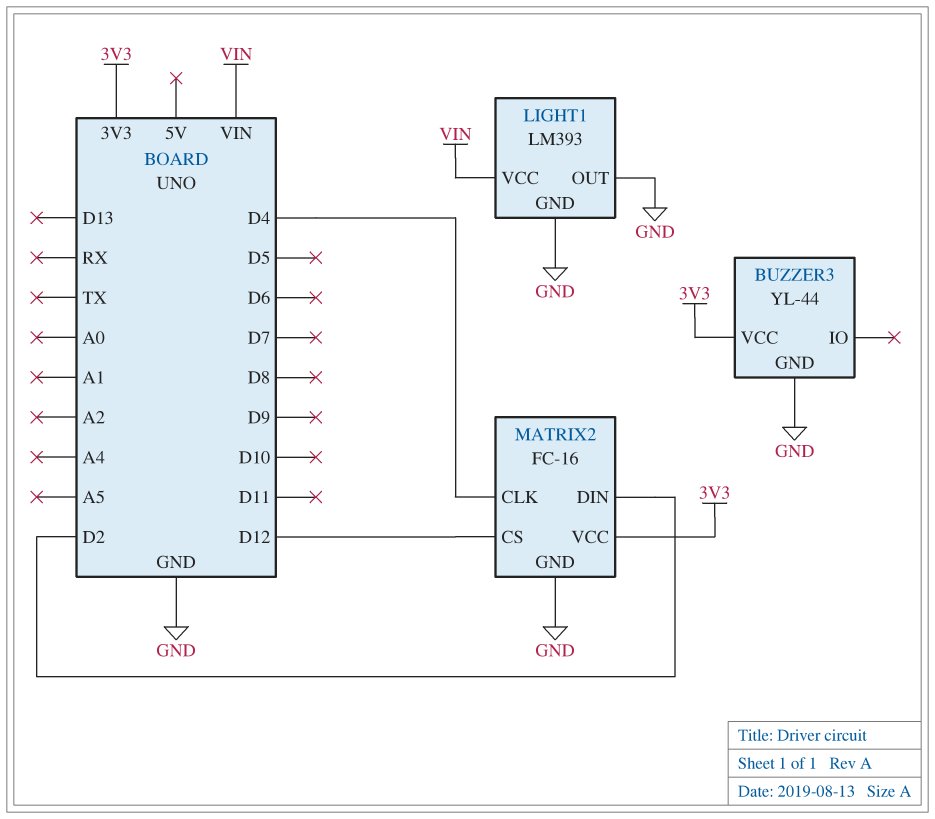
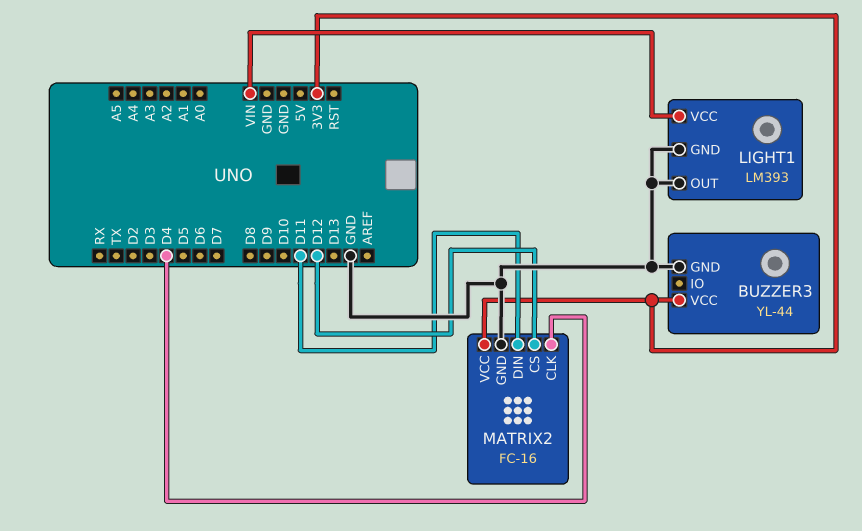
MATRIX2 pin DIN: D2 -> D11

